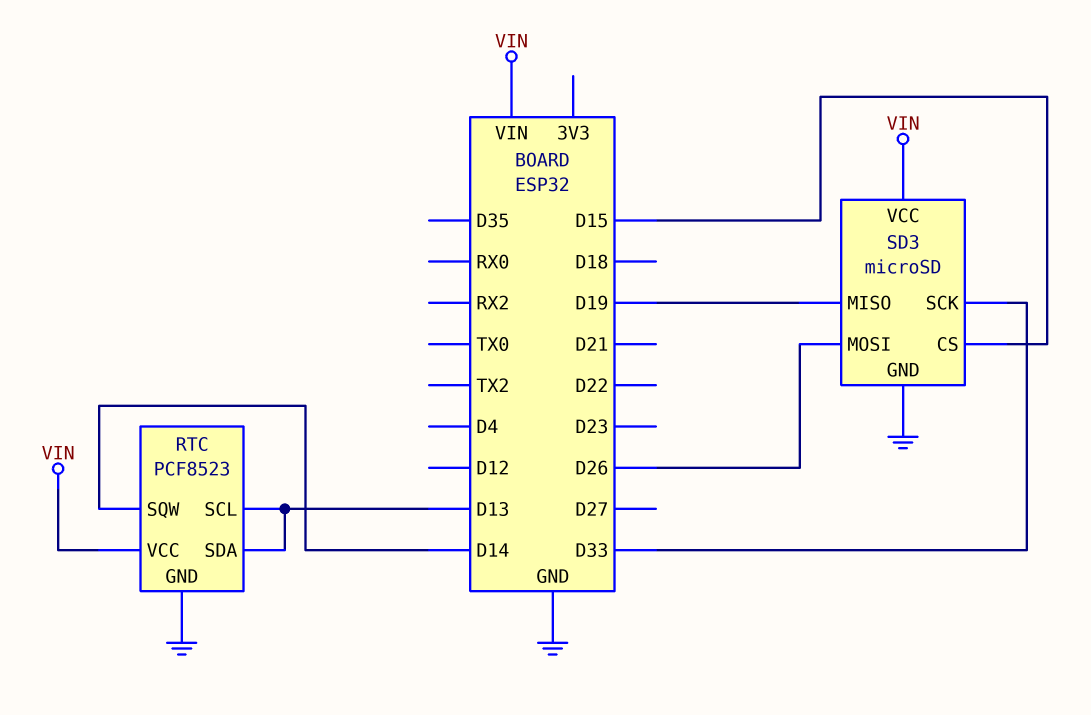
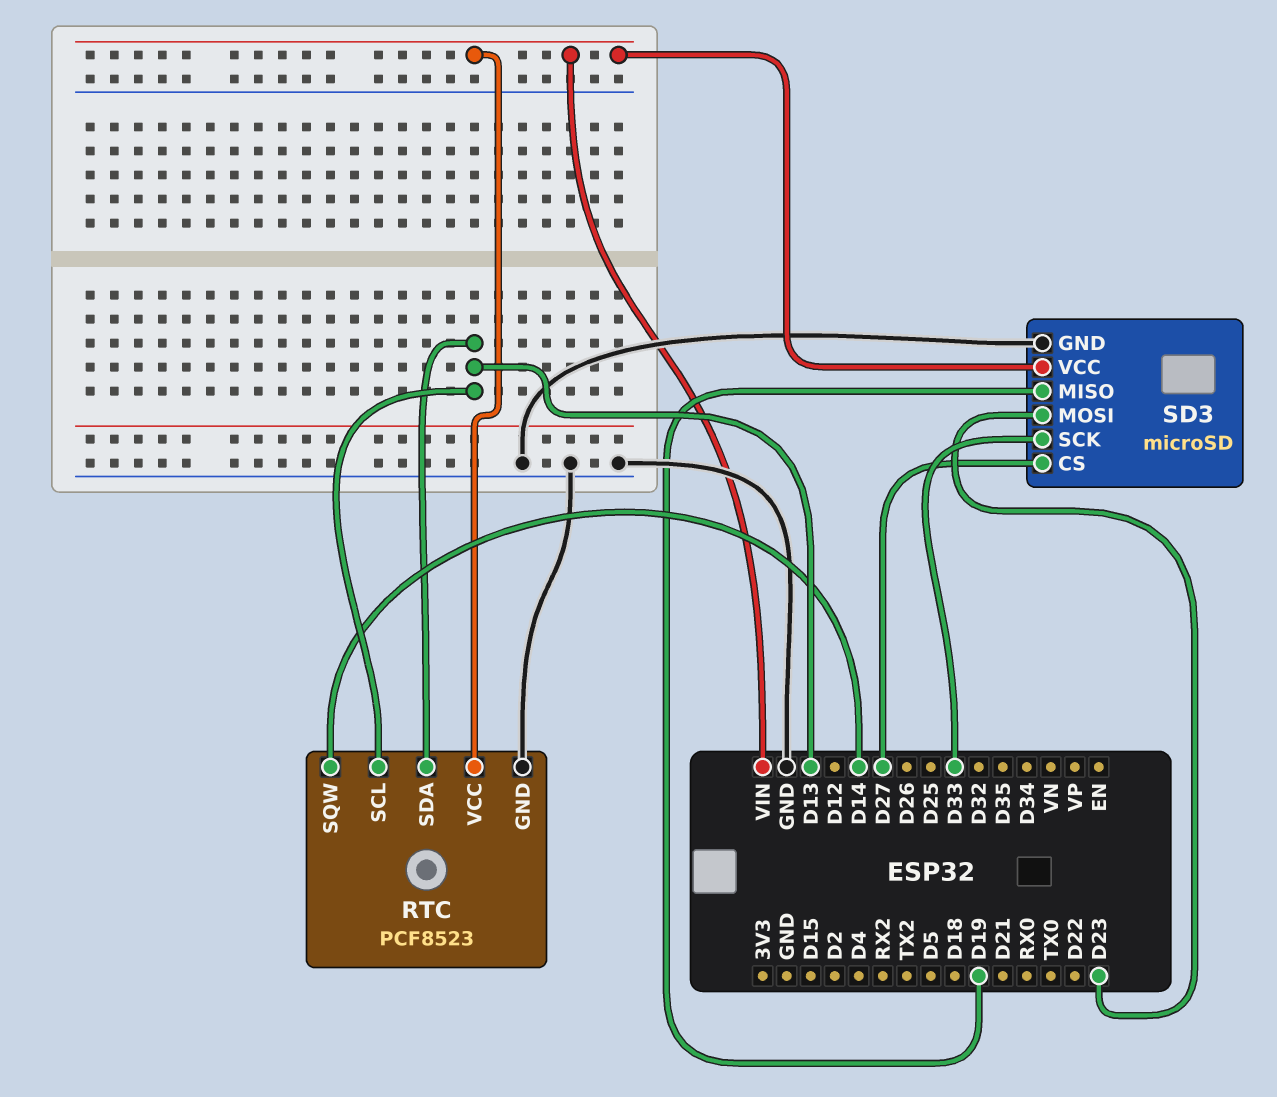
SD3 pin CS: D15 -> D27
SD3 pin MOSI: D26 -> D23

